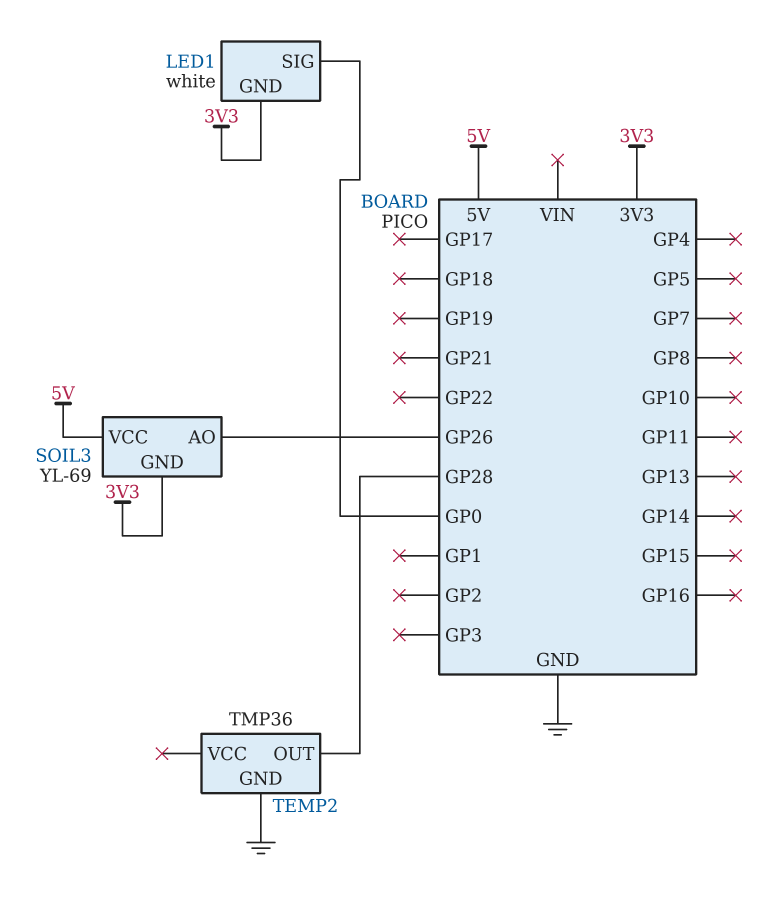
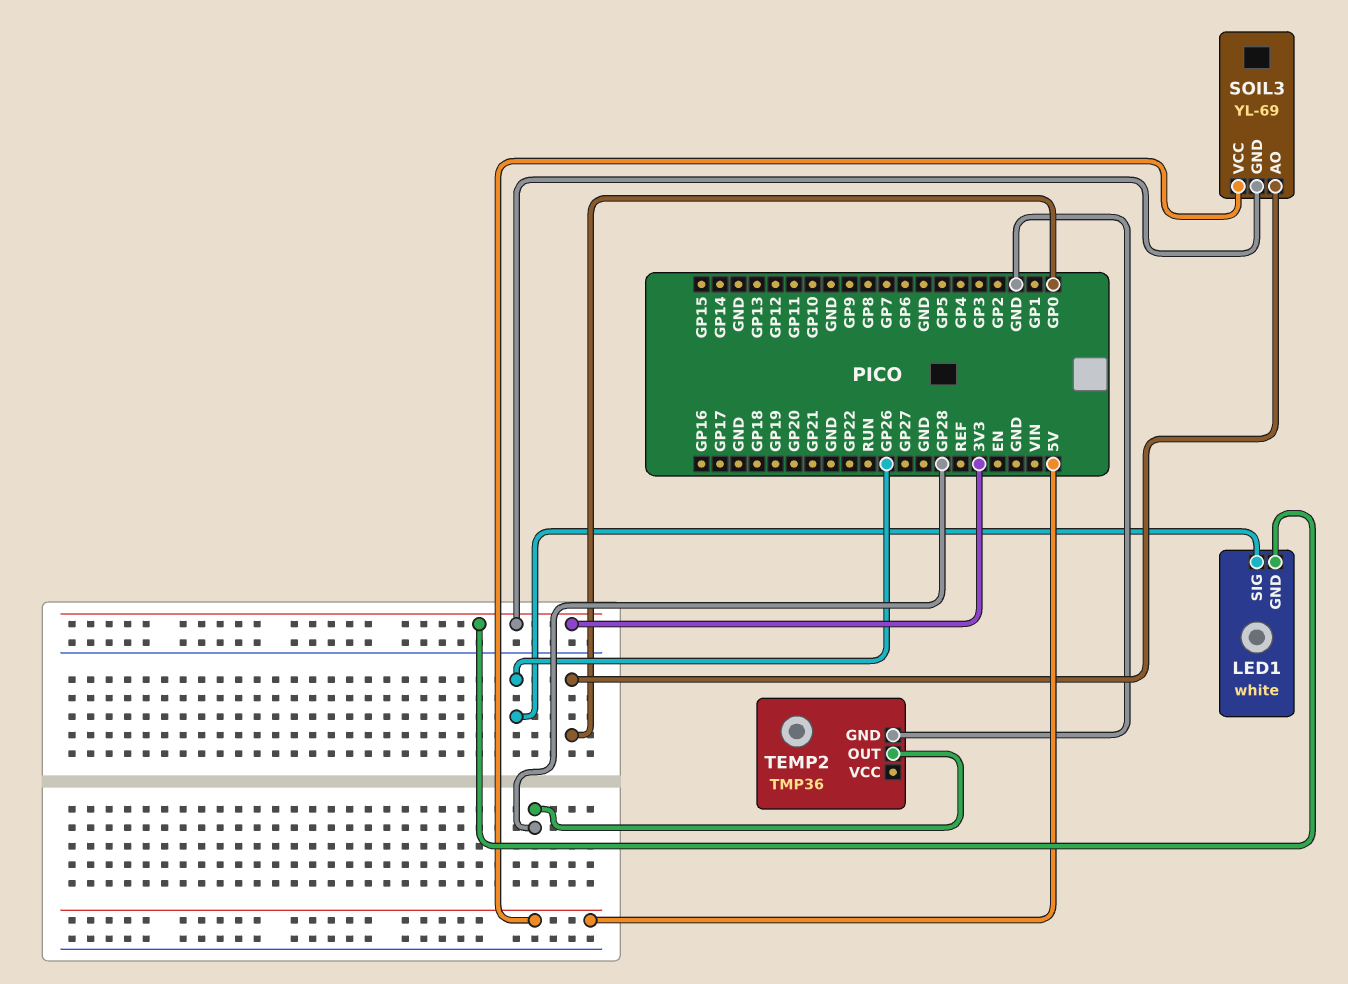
LED1 pin SIG: GP0 -> GP26
SOIL3 pin AO: GP26 -> GP0

